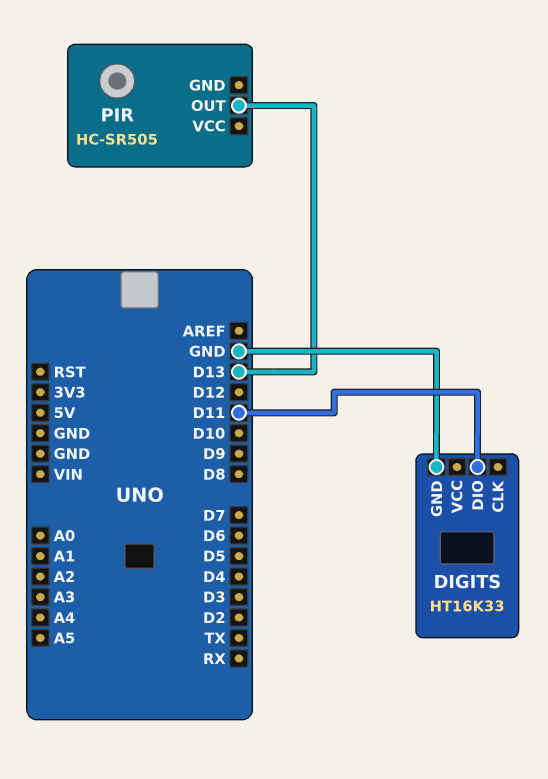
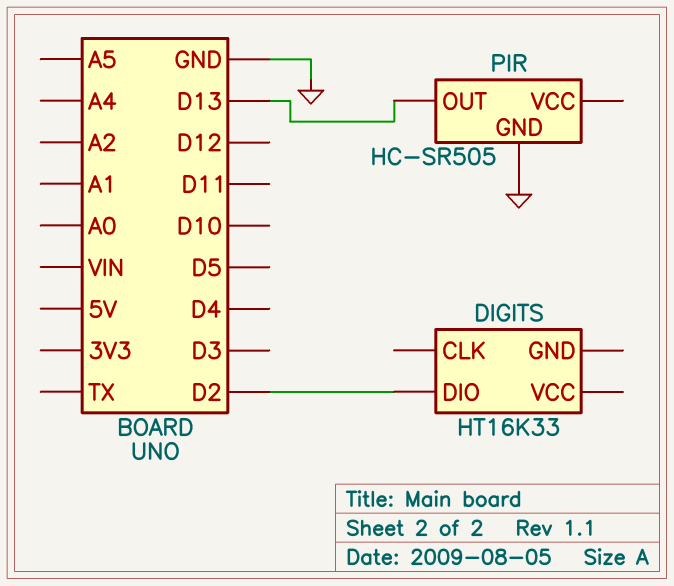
DIGITS pin DIO: D11 -> D2
DIGITS pin GND: GND -> none
PIR pin GND: none -> GND

